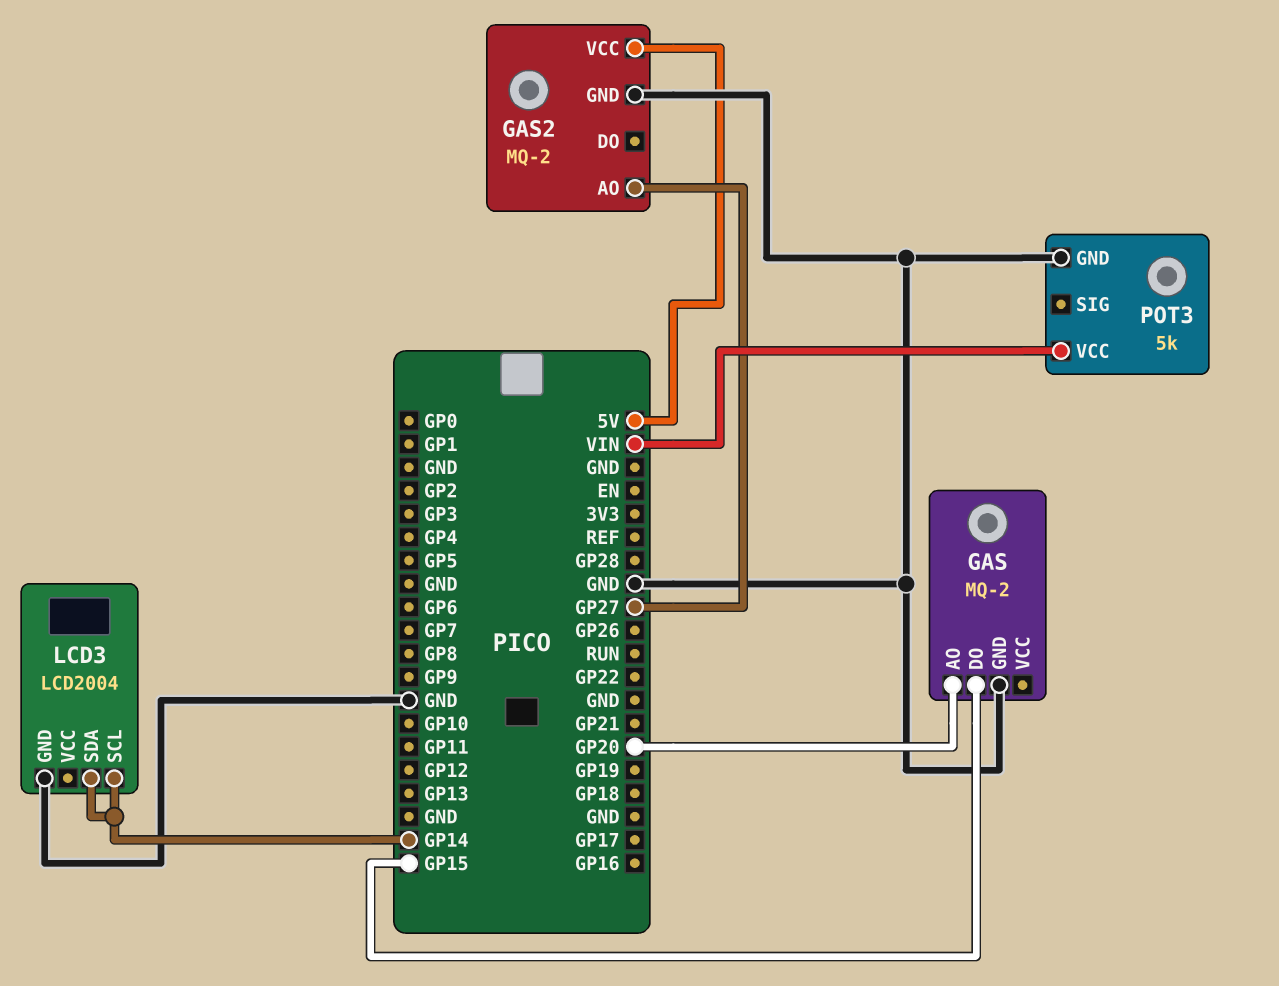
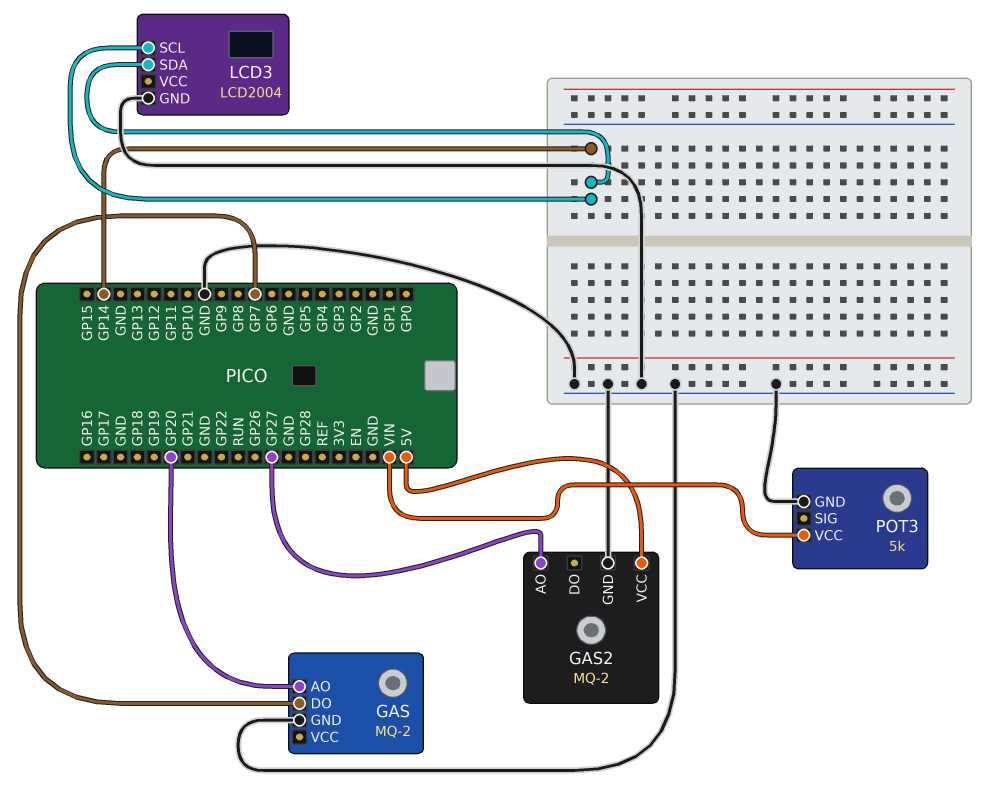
GAS pin DO: GP15 -> GP7

